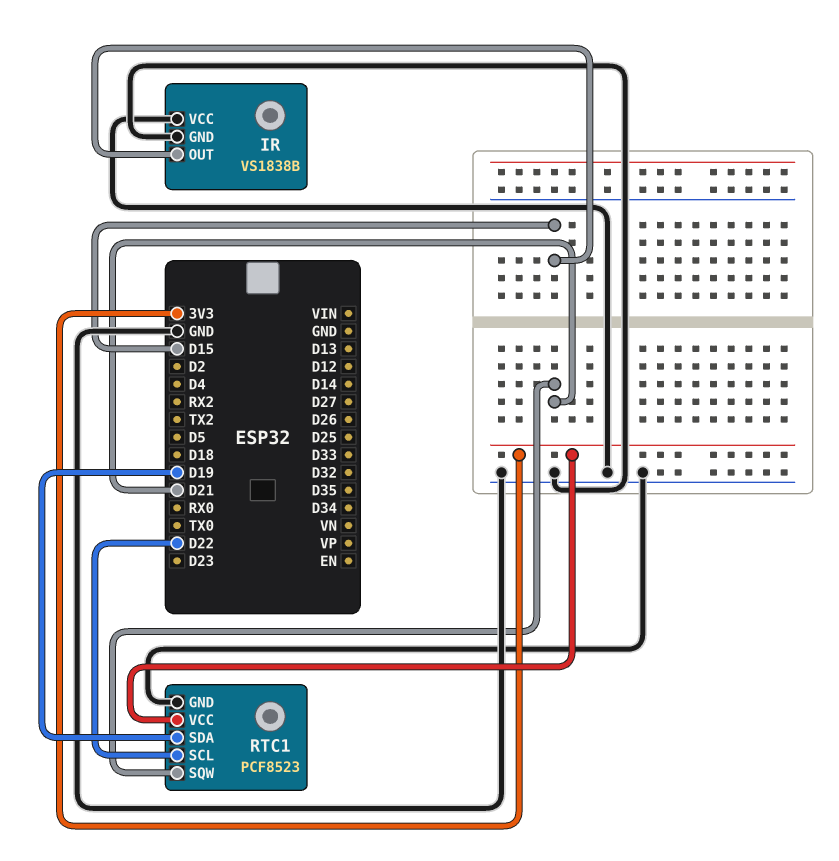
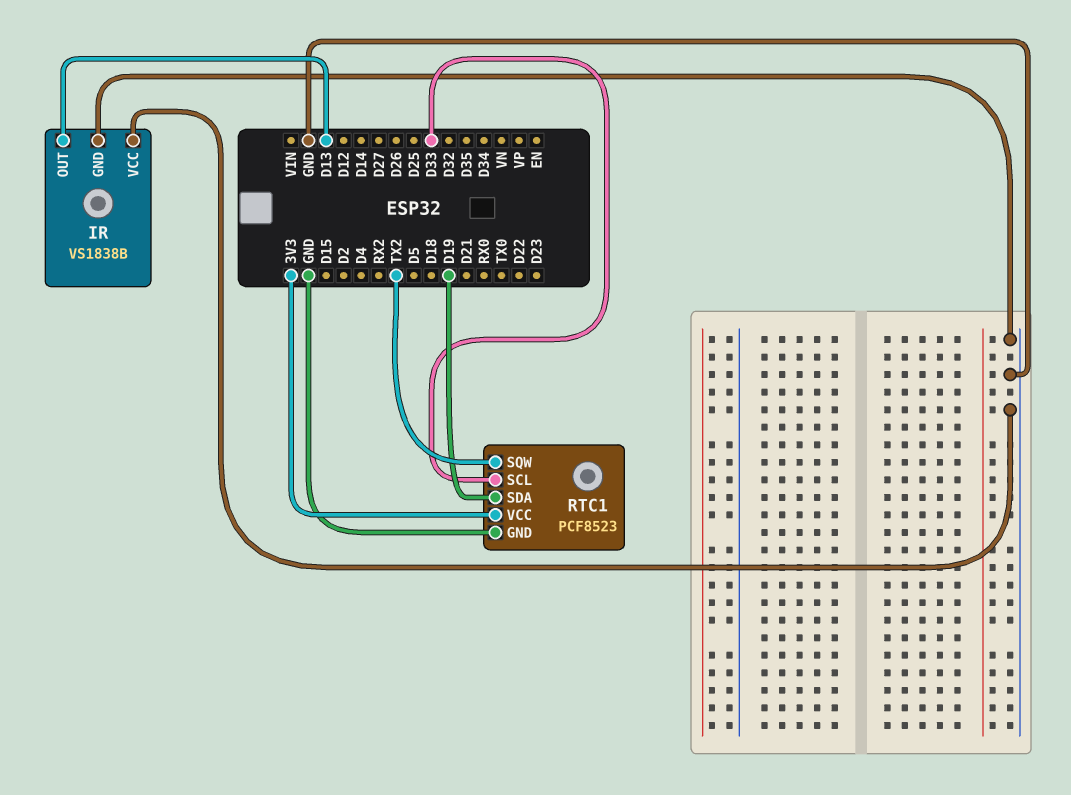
IR pin OUT: D15 -> D13
RTC1 pin SCL: D22 -> D33
RTC1 pin SQW: D21 -> TX2

